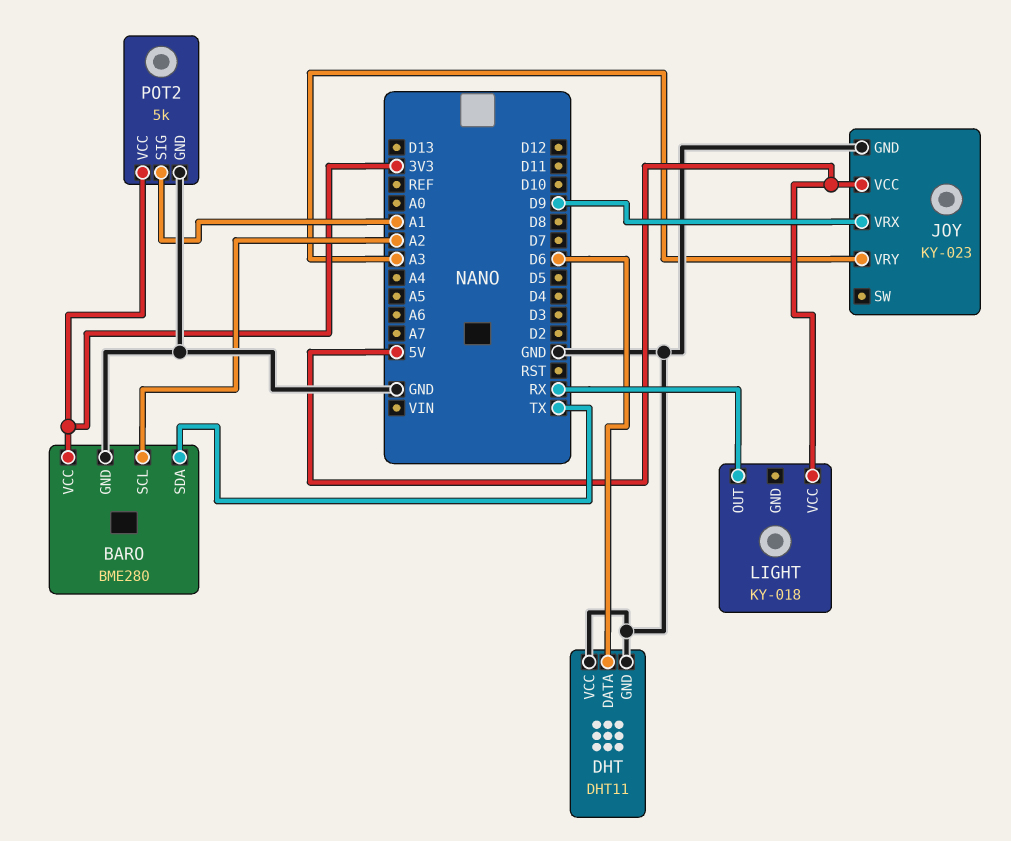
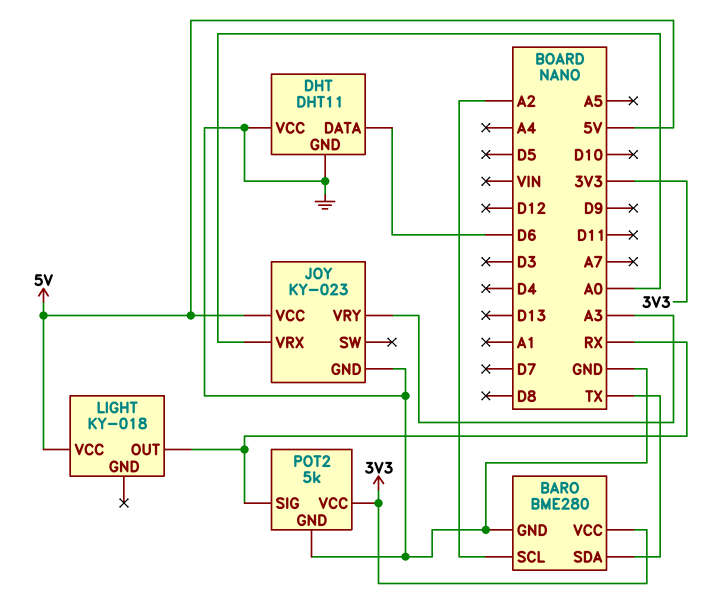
JOY pin VRX: D9 -> A0
POT2 pin SIG: A1 -> RX

